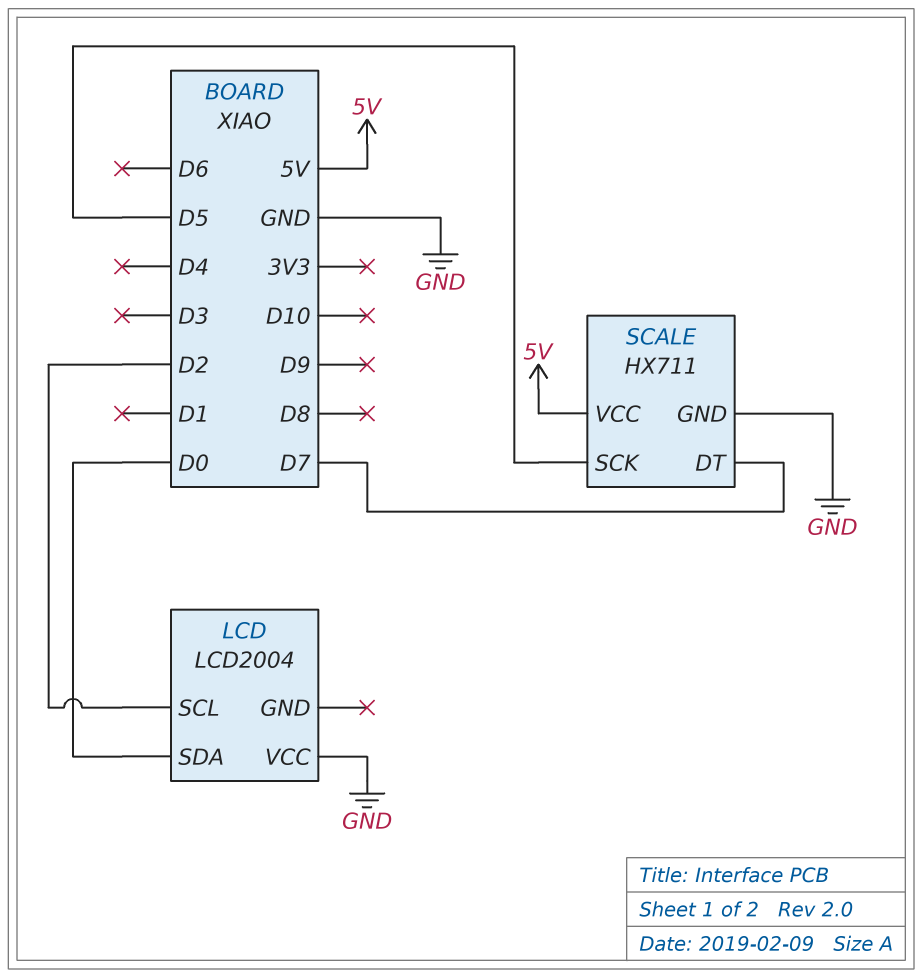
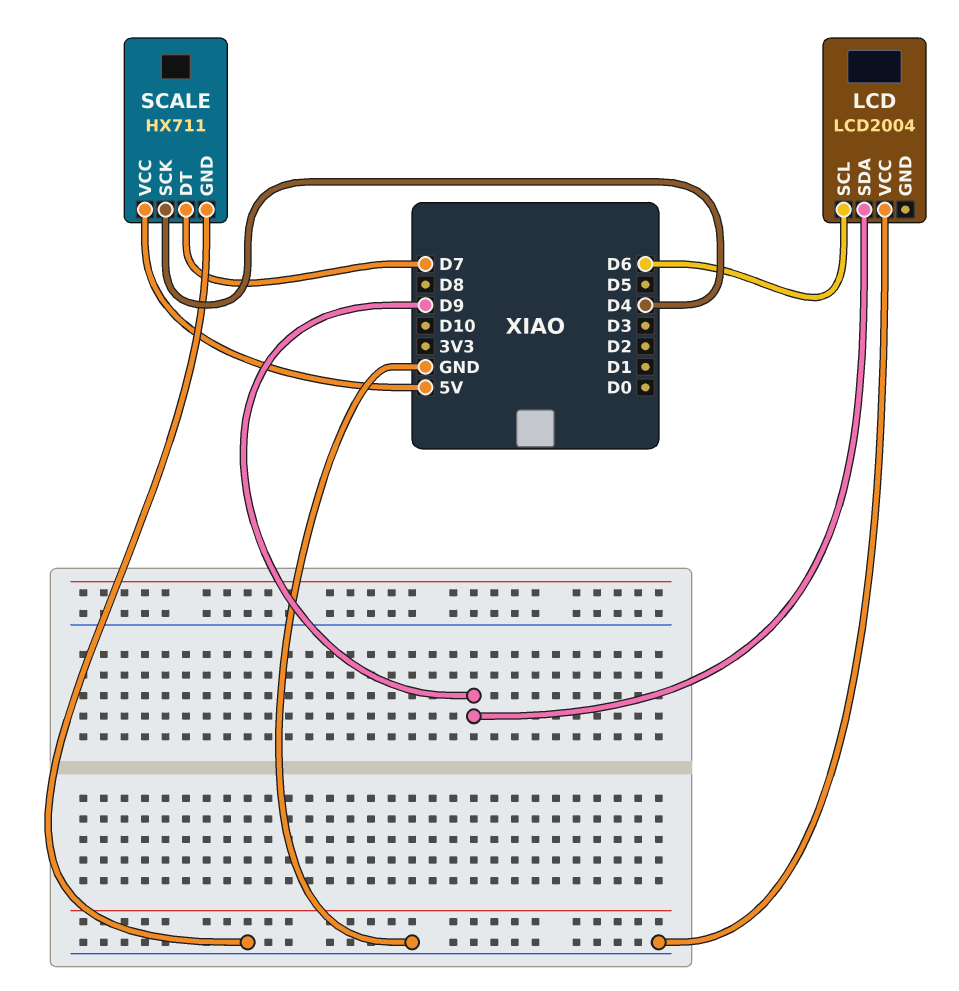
LCD pin SCL: D2 -> D6
LCD pin SDA: D0 -> D9
SCALE pin SCK: D5 -> D4

